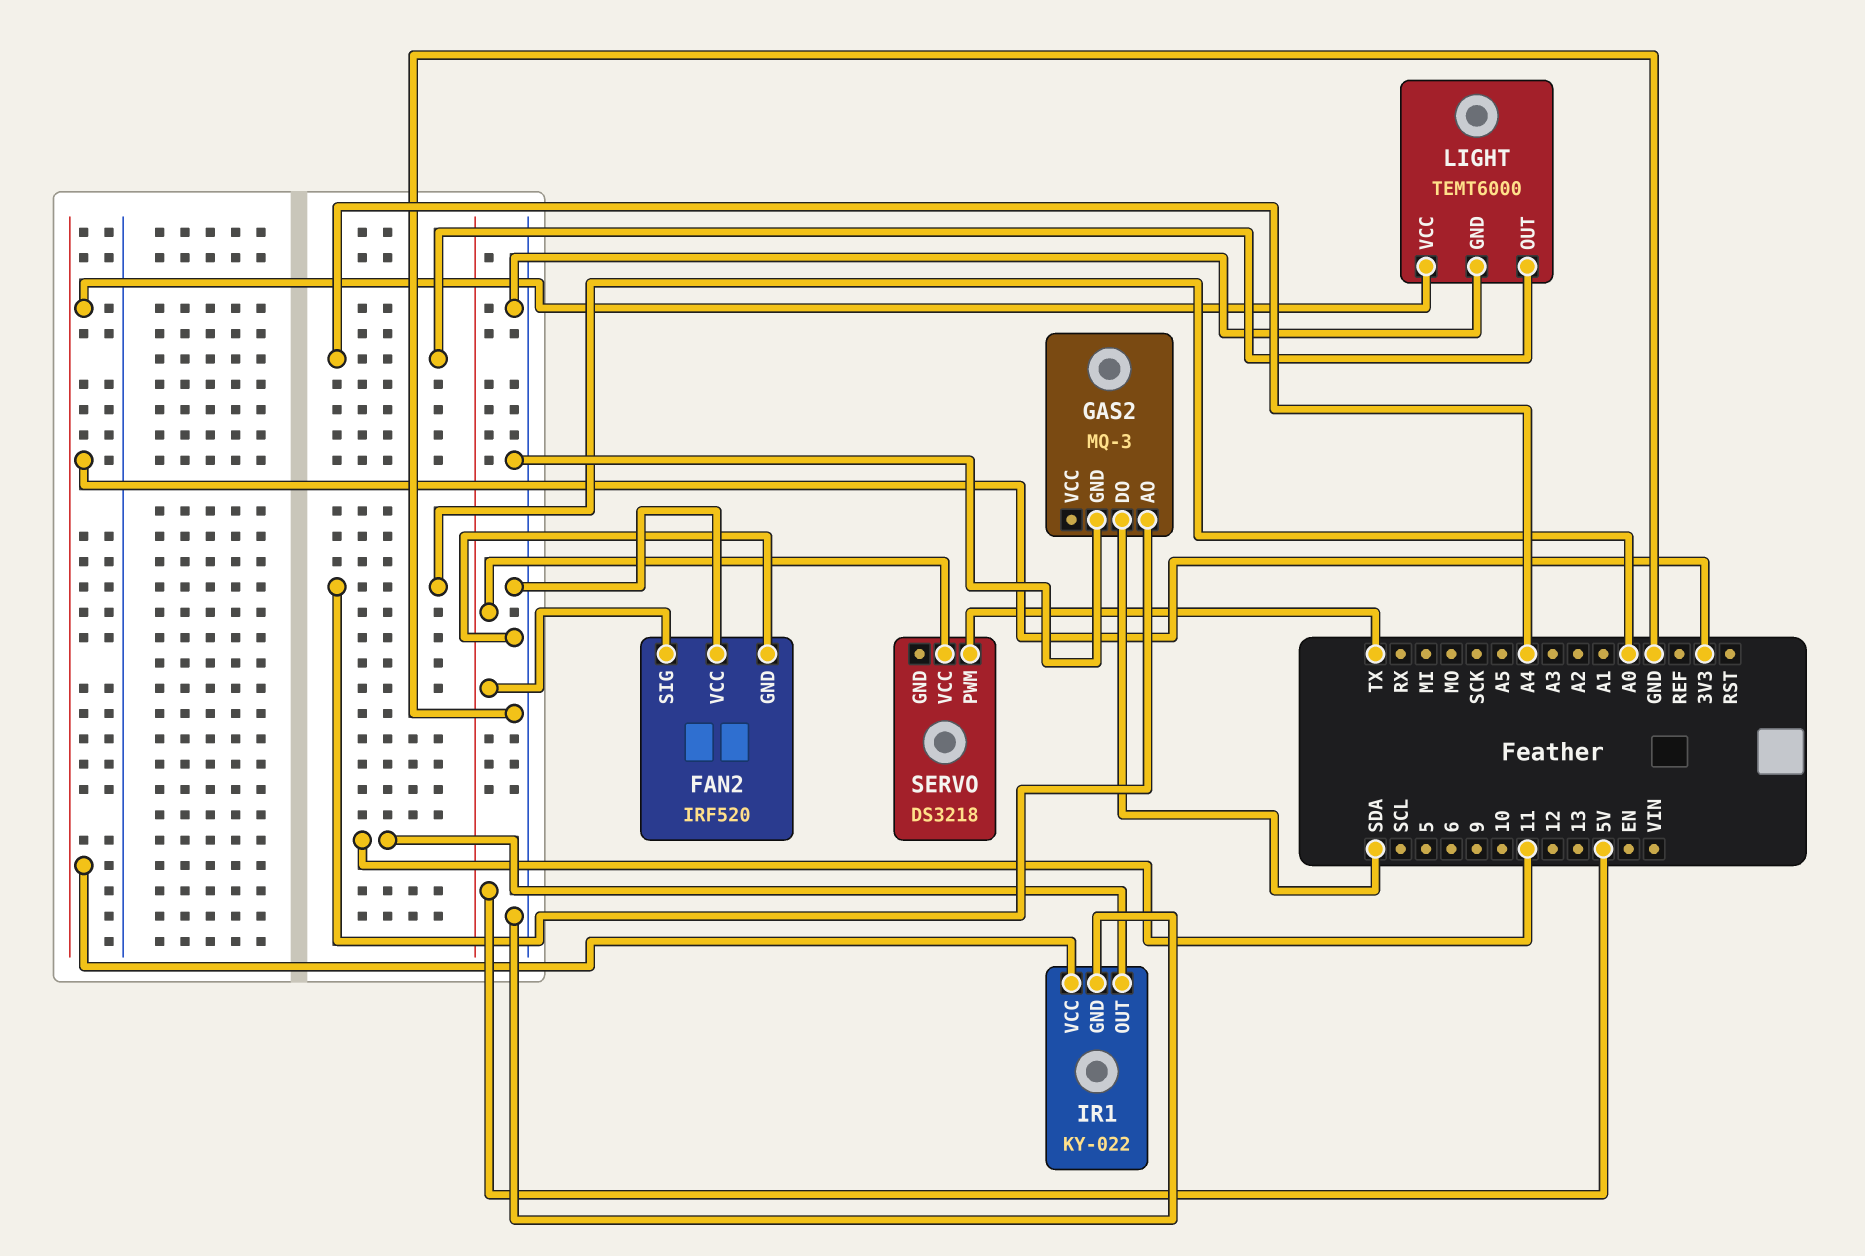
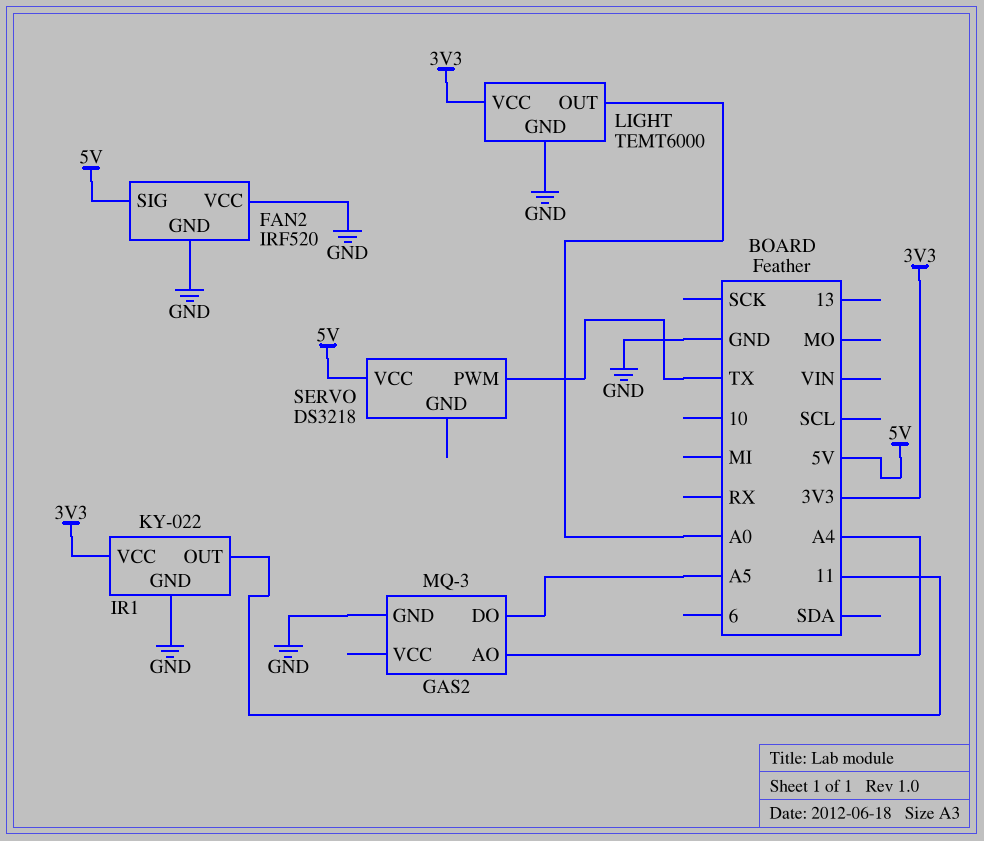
GAS2 pin AO: A0 -> A4
GAS2 pin DO: SDA -> A5
LIGHT pin OUT: A4 -> A0

